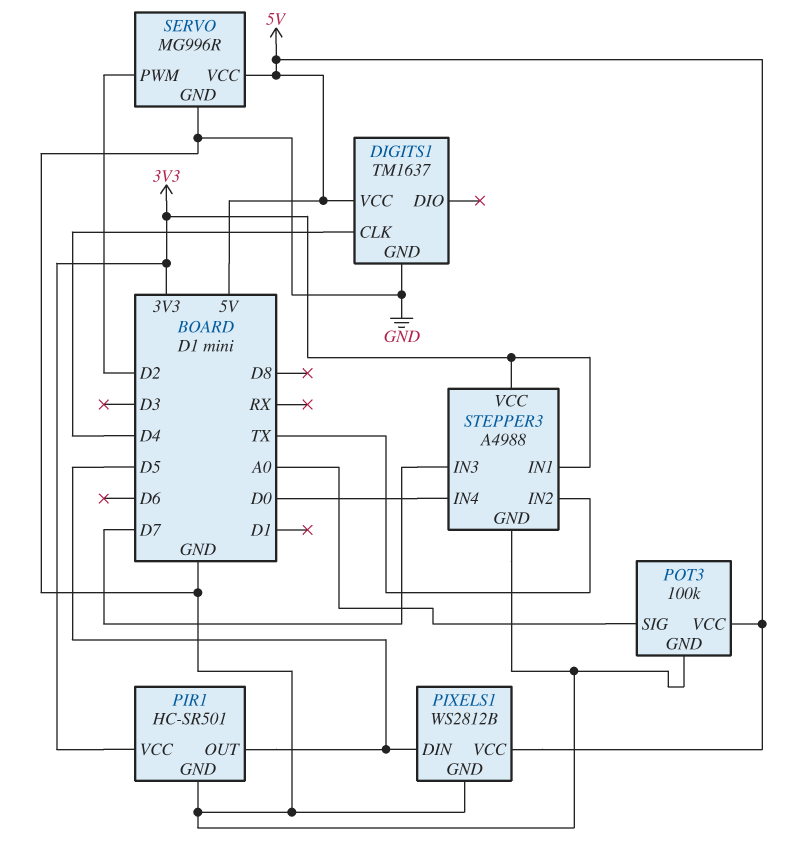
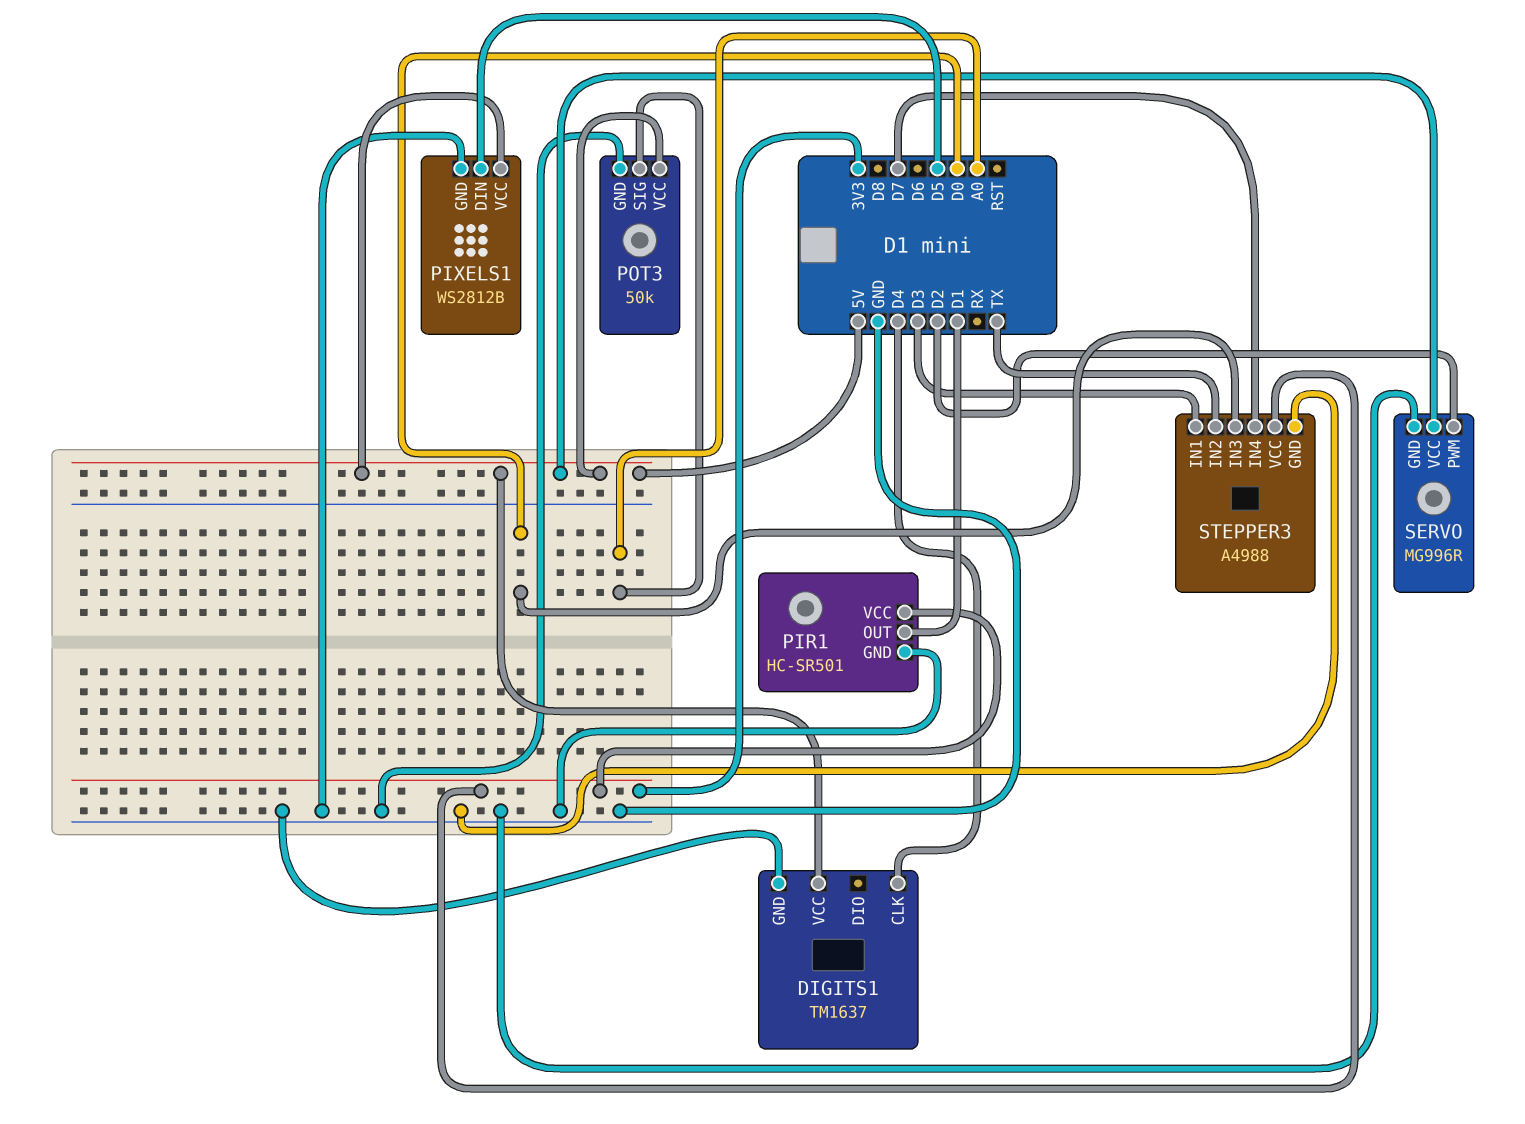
PIR1 pin OUT: D5 -> D1
POT3: 100k -> 50k
STEPPER3 pin IN1: 3V3 -> D3
STEPPER3 pin IN3: D7 -> D0
STEPPER3 pin IN4: D0 -> D7

